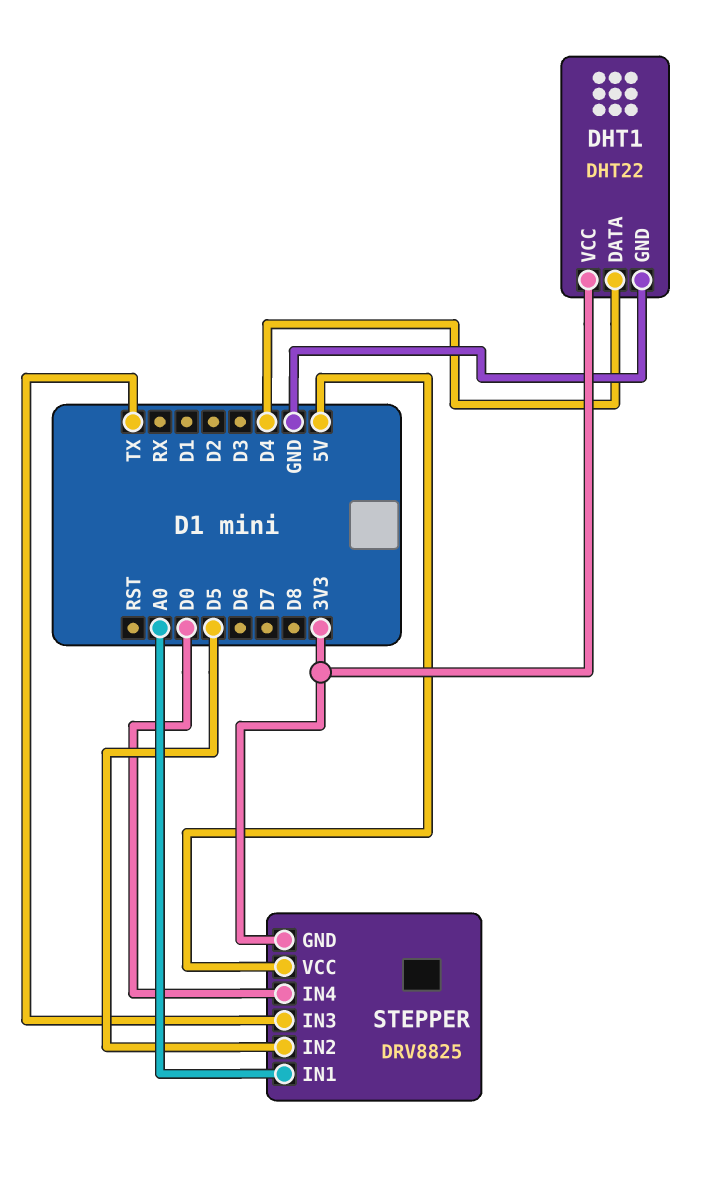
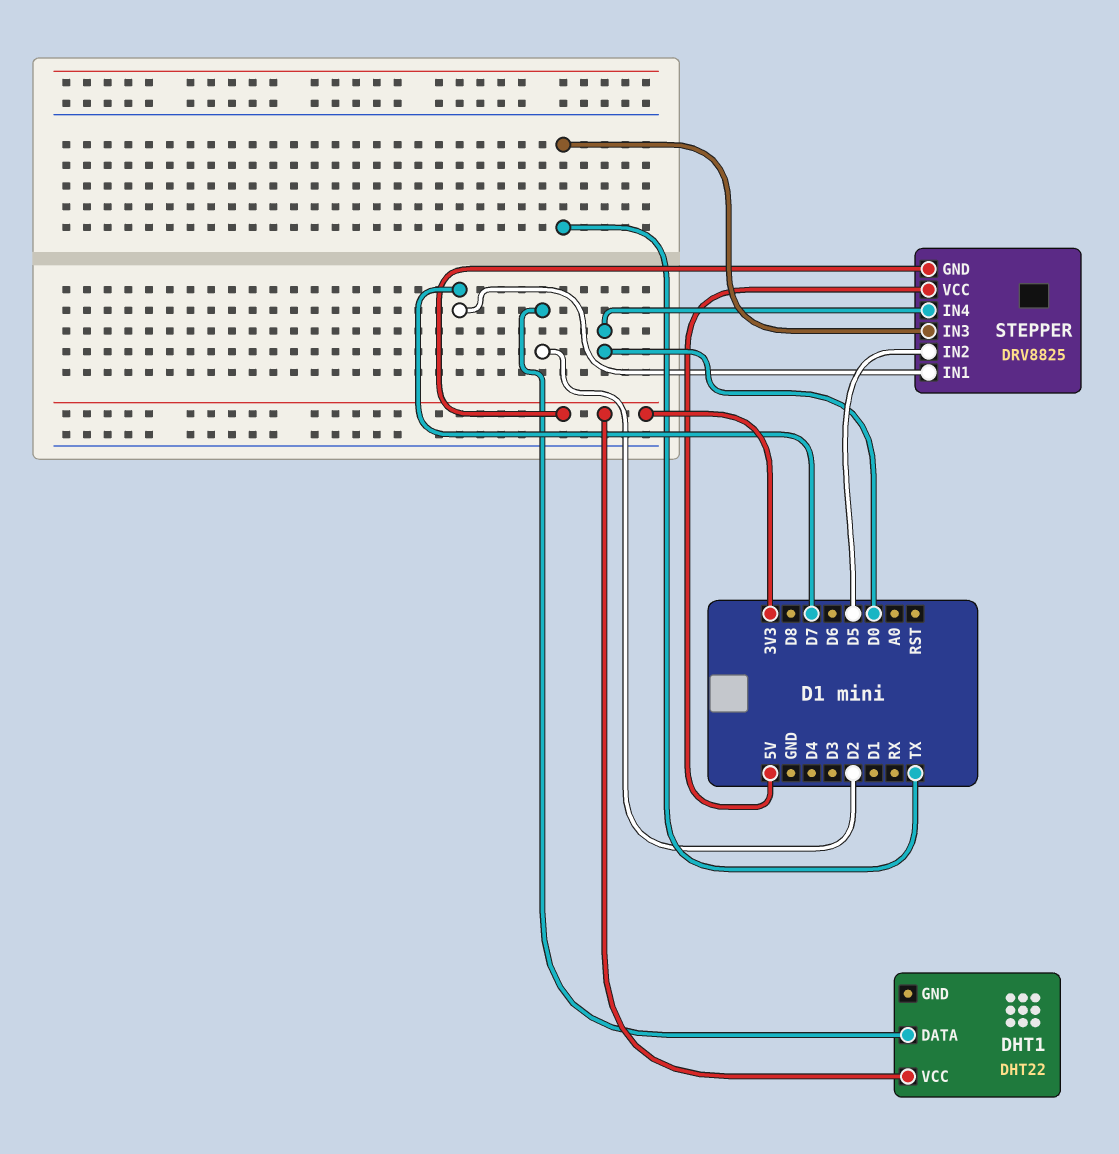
DHT1 pin DATA: D4 -> D2
DHT1 pin GND: GND -> none
STEPPER pin IN1: A0 -> D7

